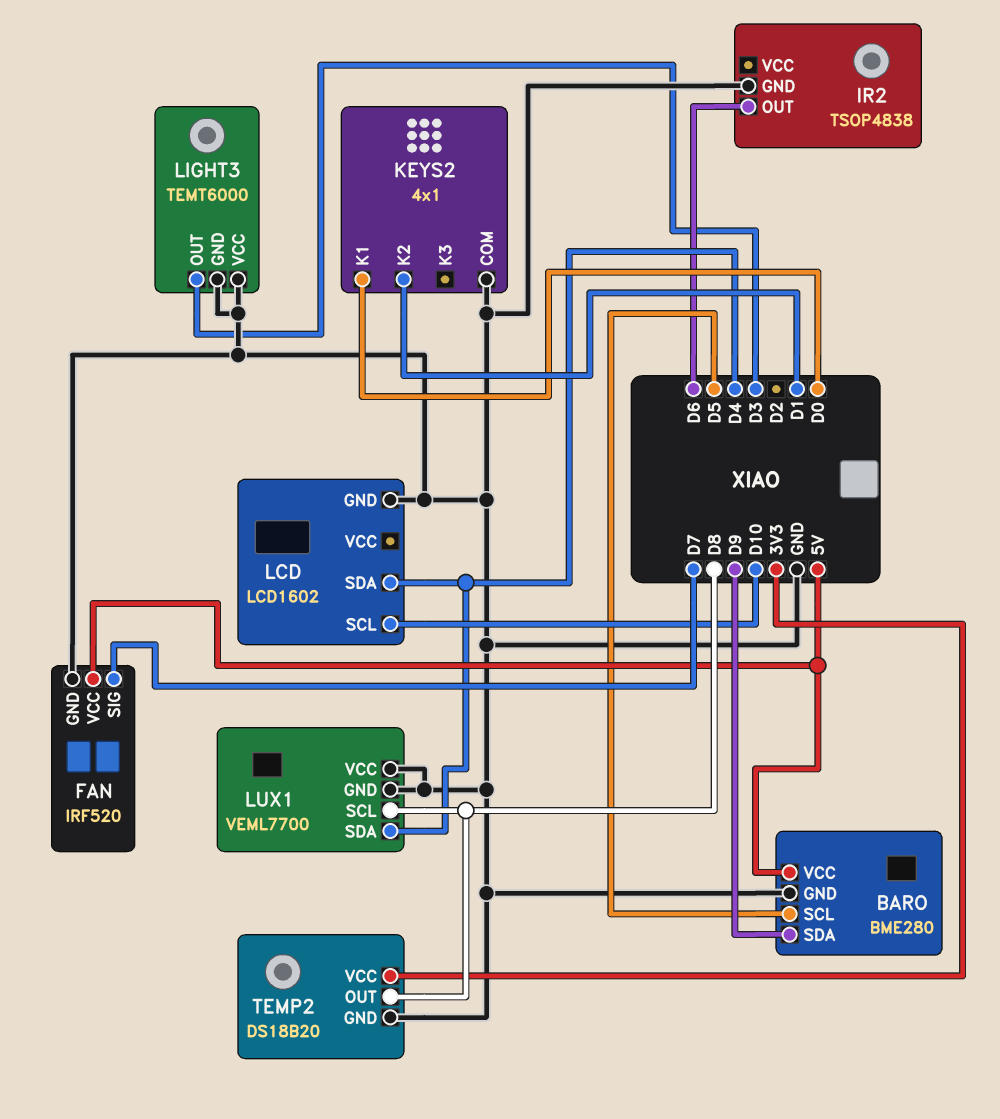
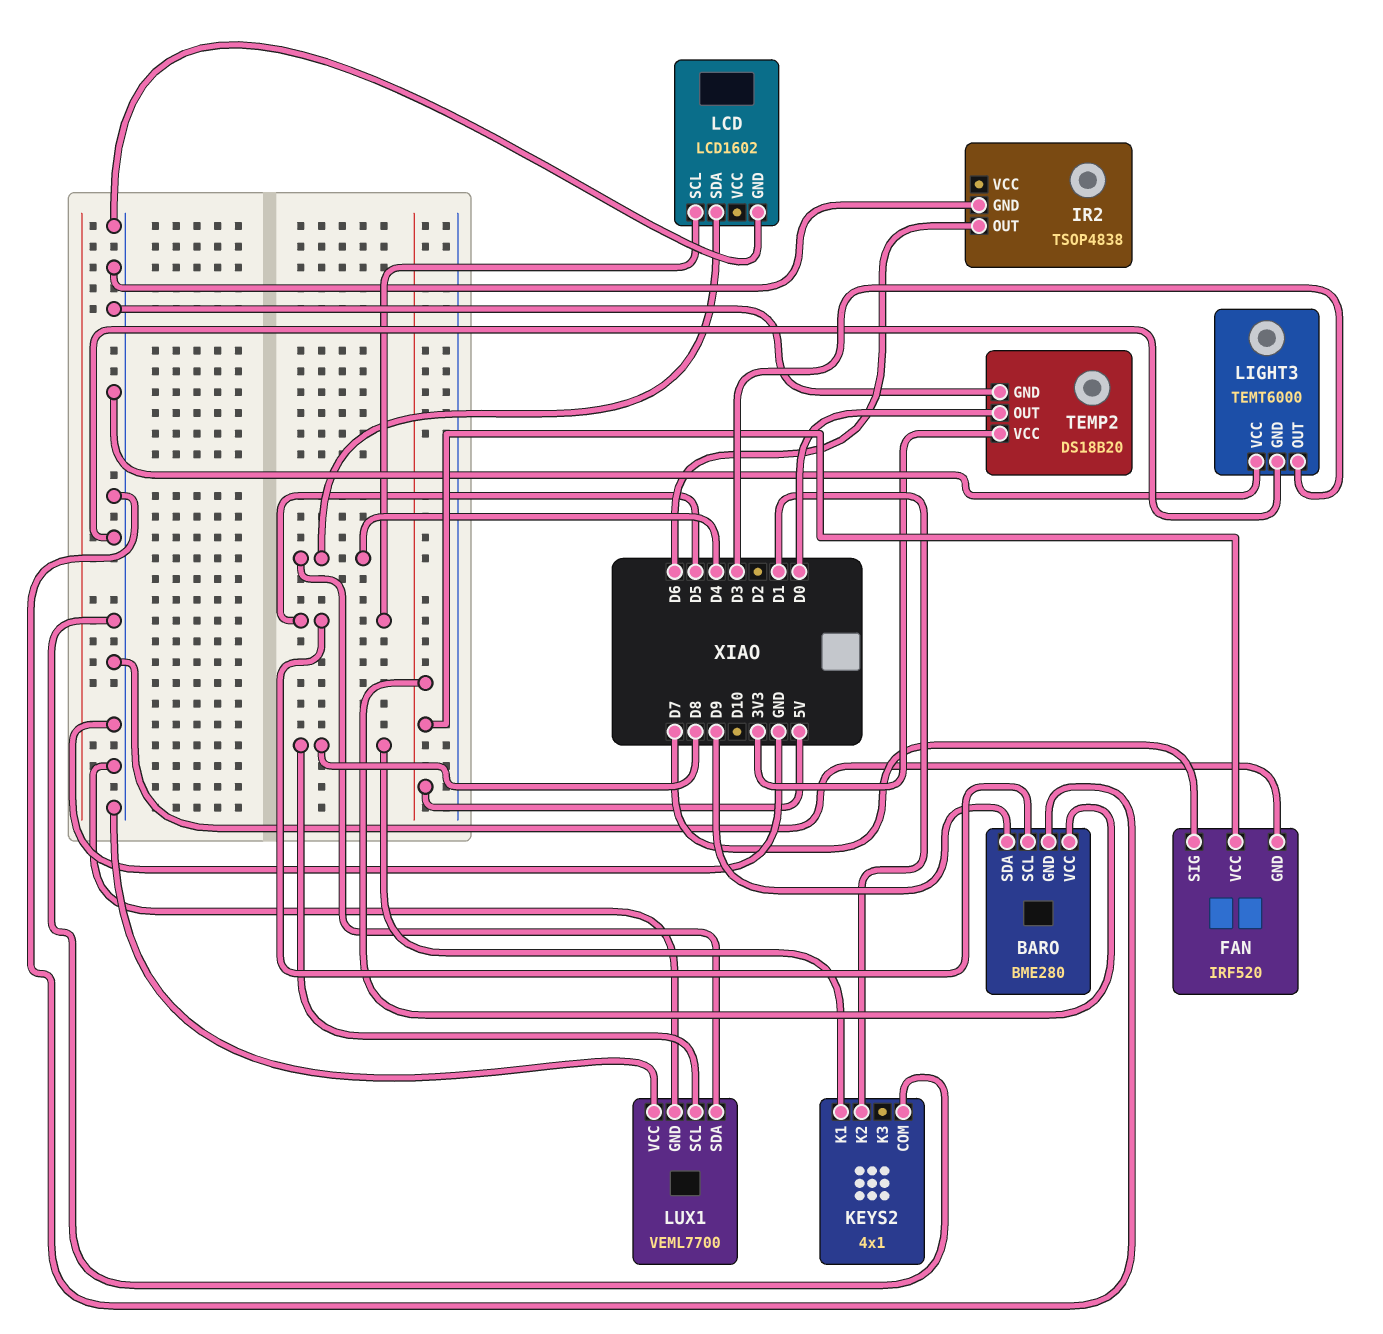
KEYS2 pin K1: D0 -> D8
LCD pin SCL: D10 -> D5
TEMP2 pin OUT: D8 -> D0

